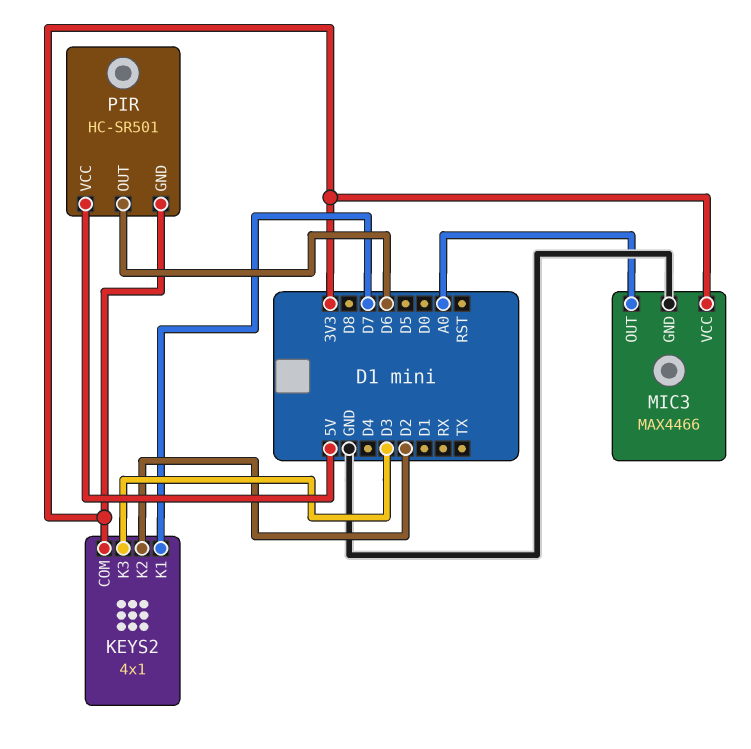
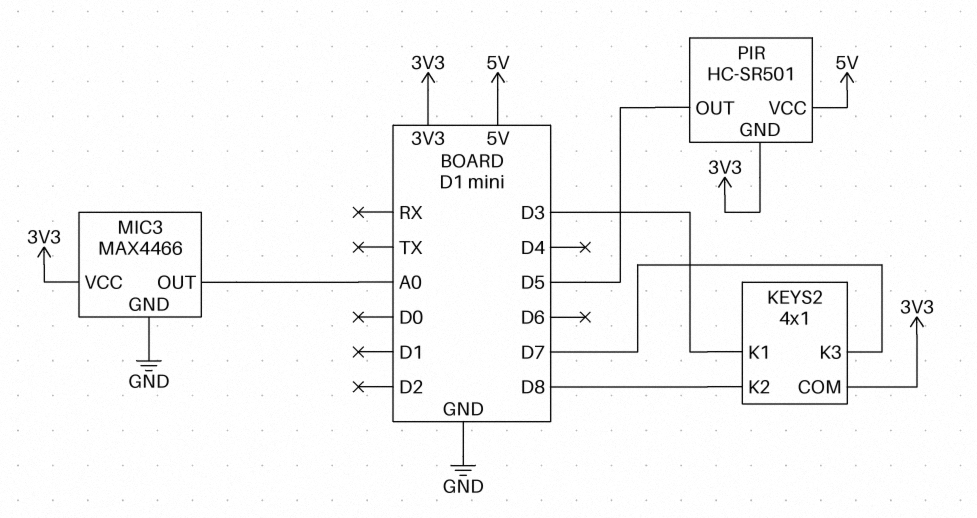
KEYS2 pin K1: D7 -> D3
KEYS2 pin K2: D2 -> D8
KEYS2 pin K3: D3 -> D7
PIR pin OUT: D6 -> D5

